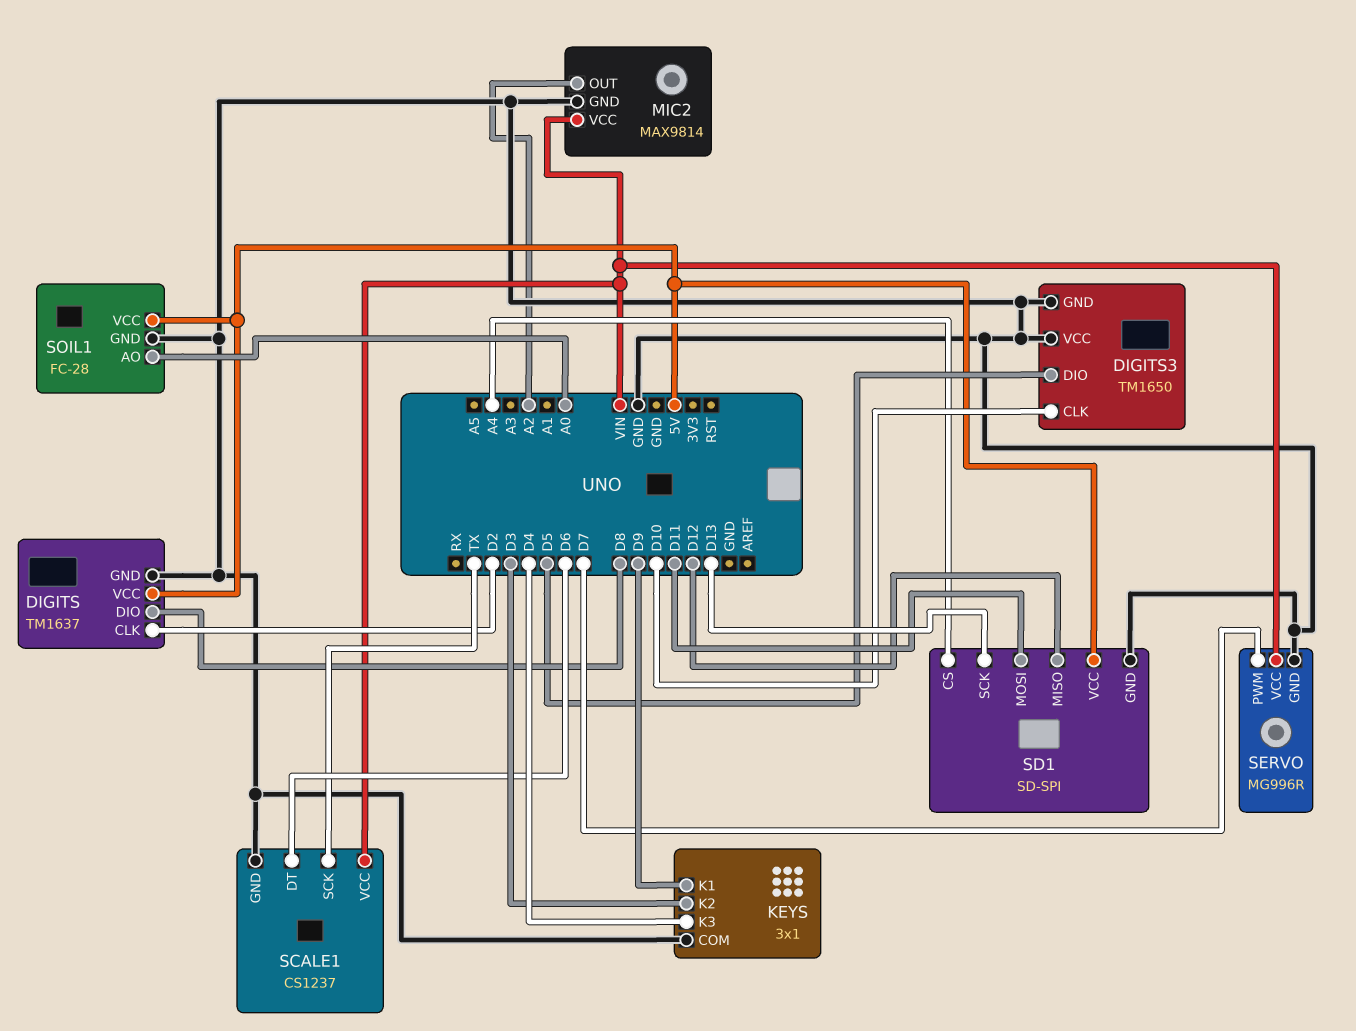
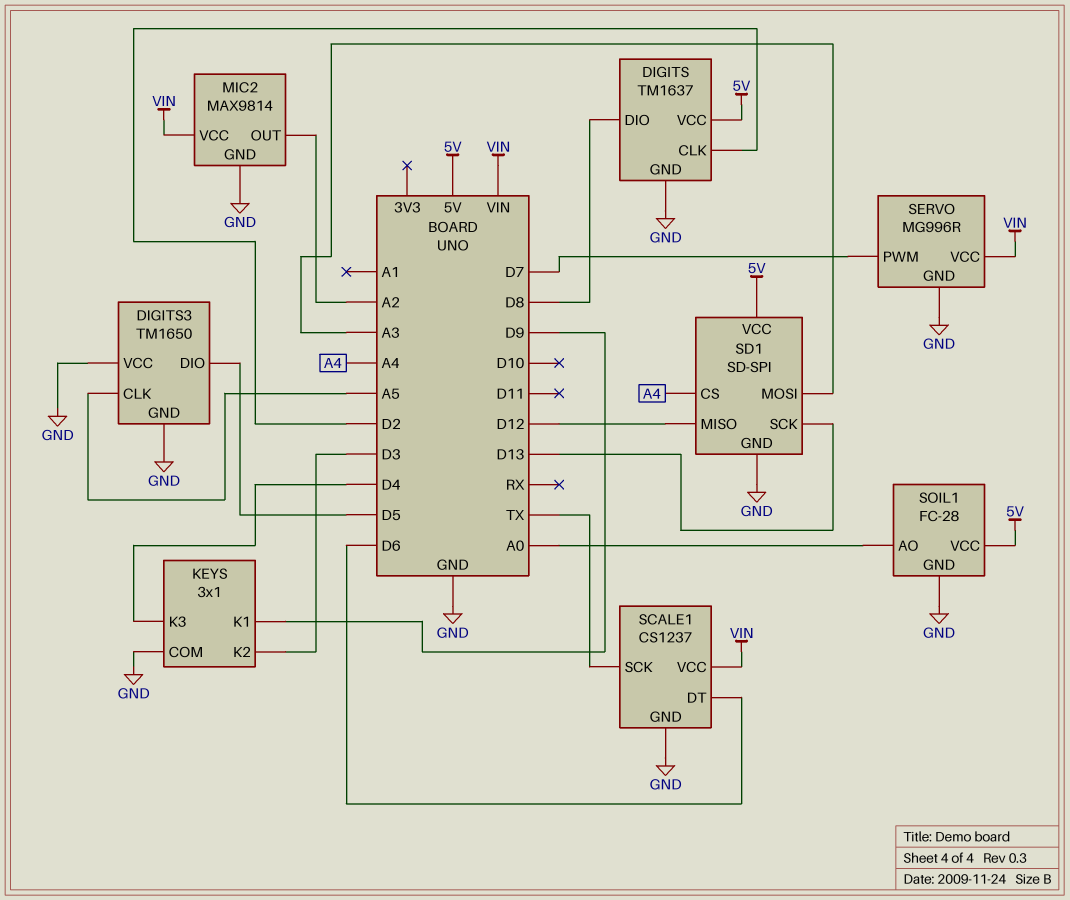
DIGITS3 pin CLK: D10 -> A5
SD1 pin MOSI: D11 -> A3

